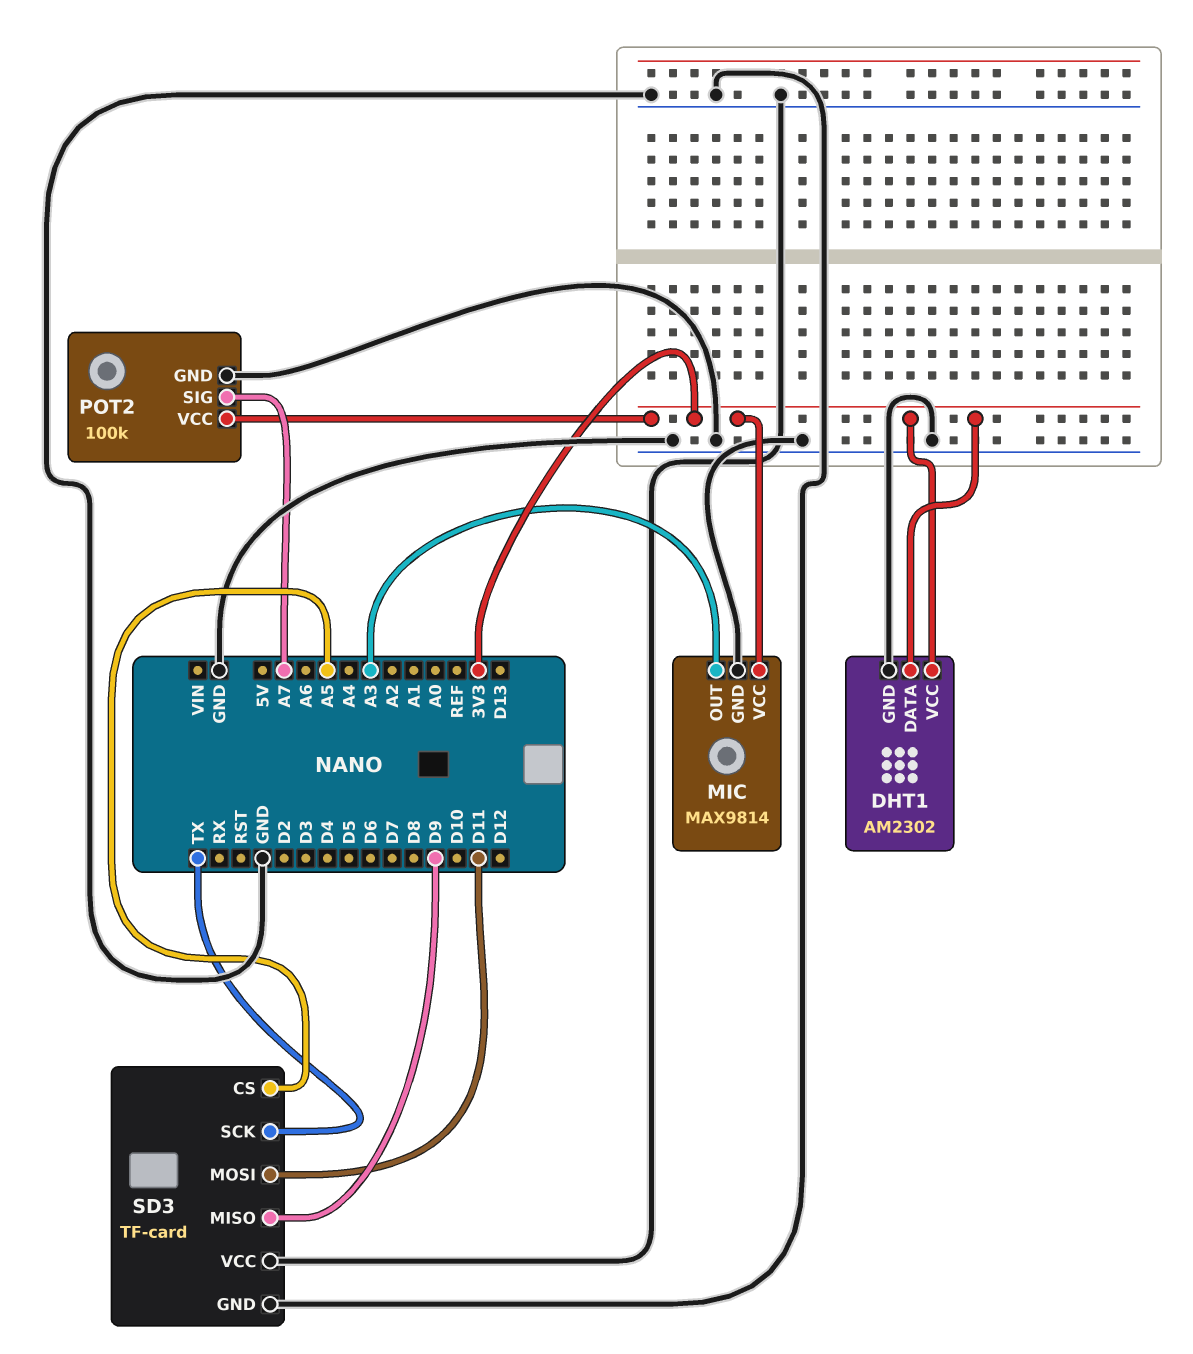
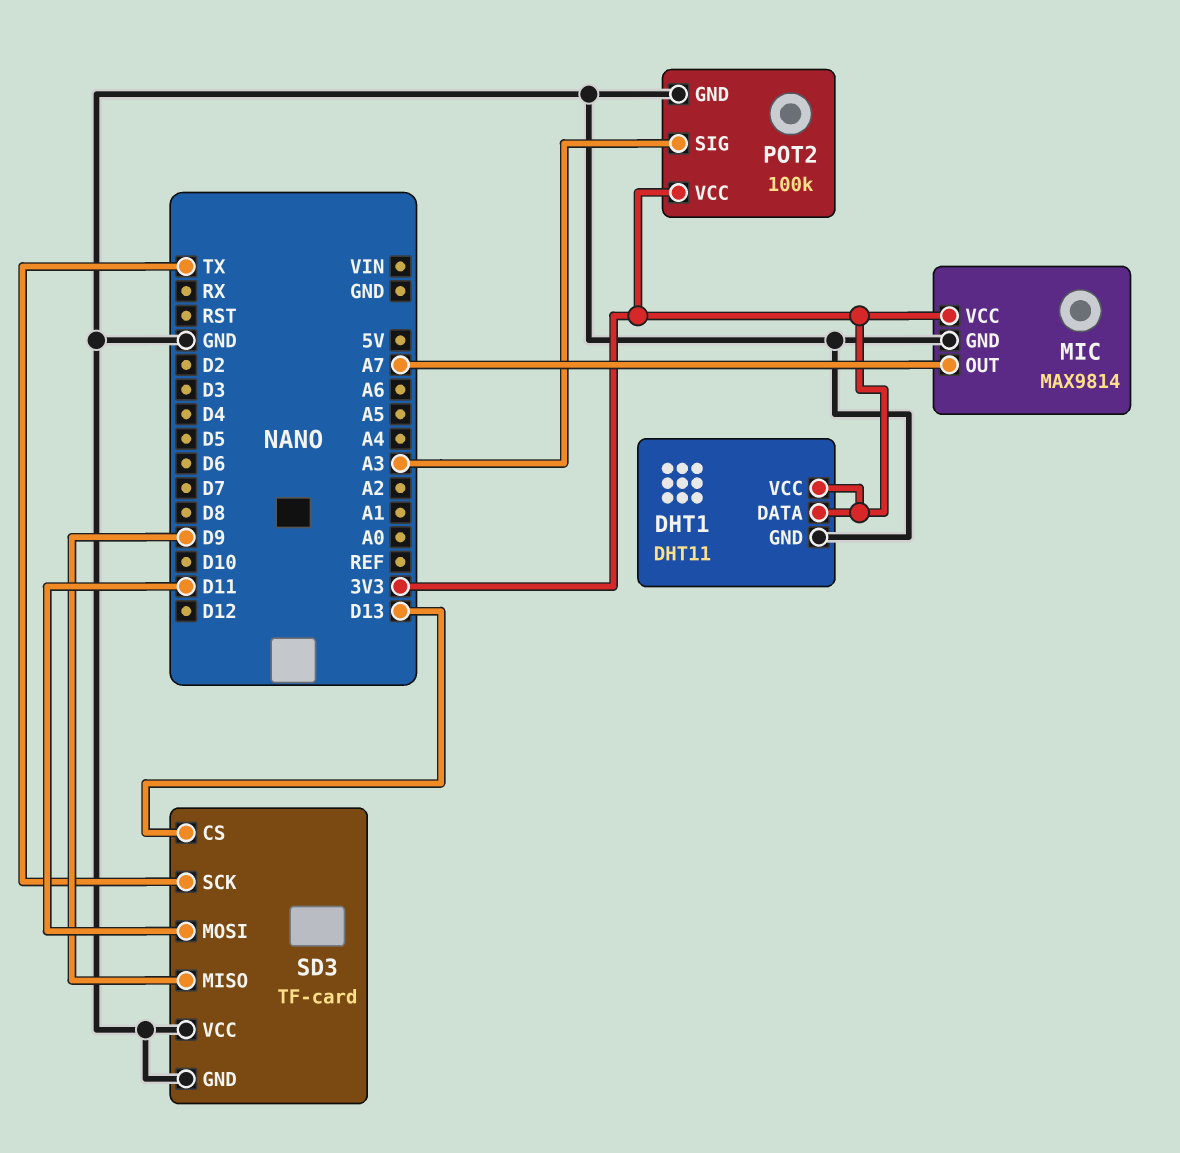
DHT1: AM2302 -> DHT11
MIC pin OUT: A3 -> A7
POT2 pin SIG: A7 -> A3
SD3 pin CS: A5 -> D13

